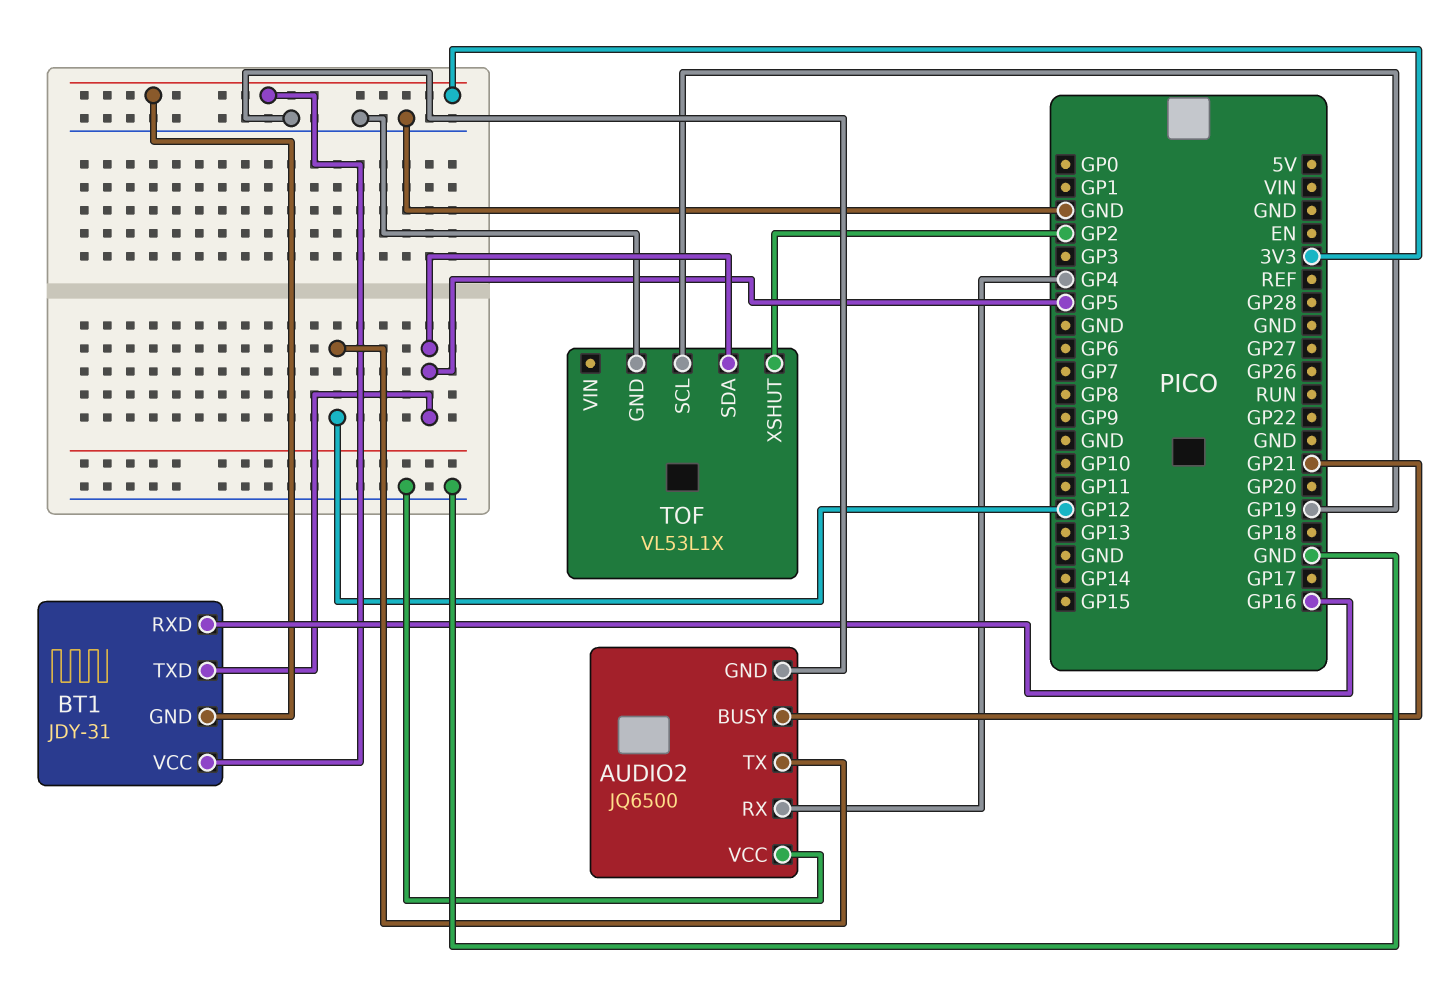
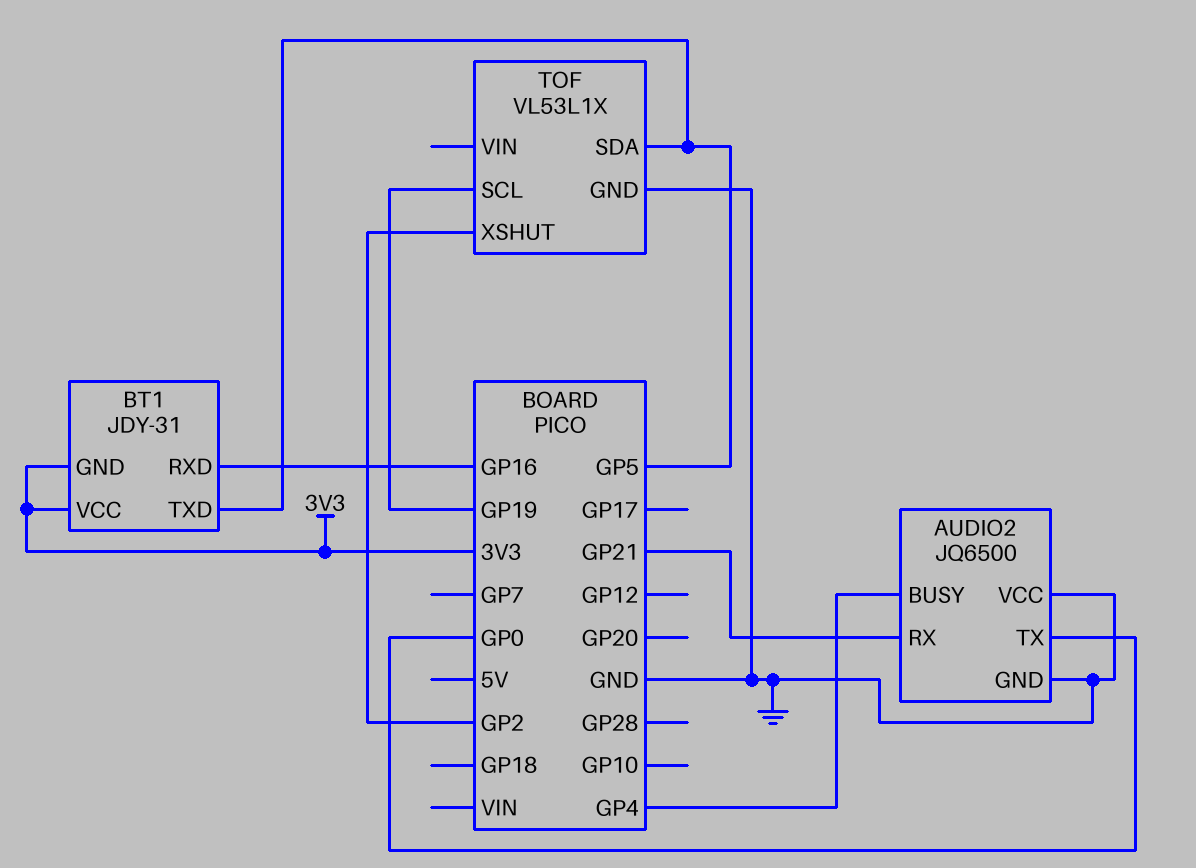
AUDIO2 pin BUSY: GP21 -> GP4
AUDIO2 pin RX: GP4 -> GP21
AUDIO2 pin TX: GP12 -> GP0

